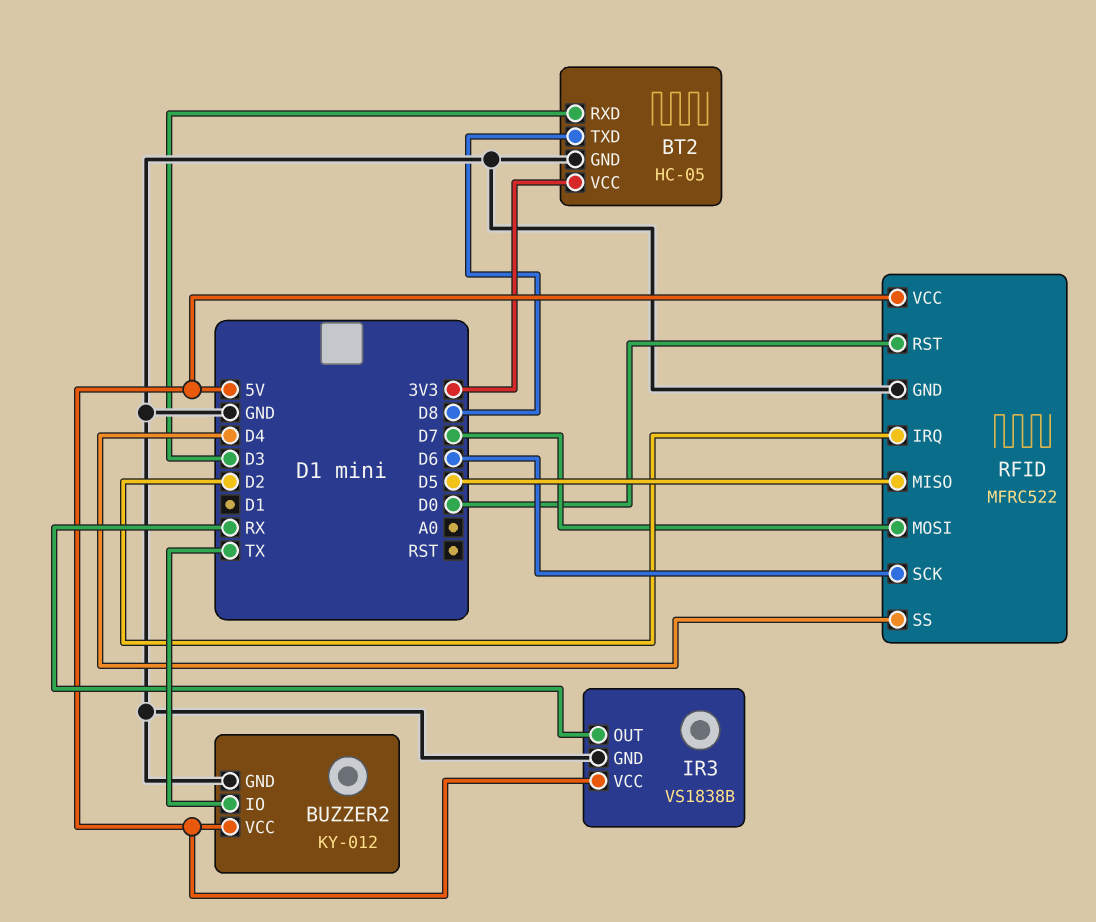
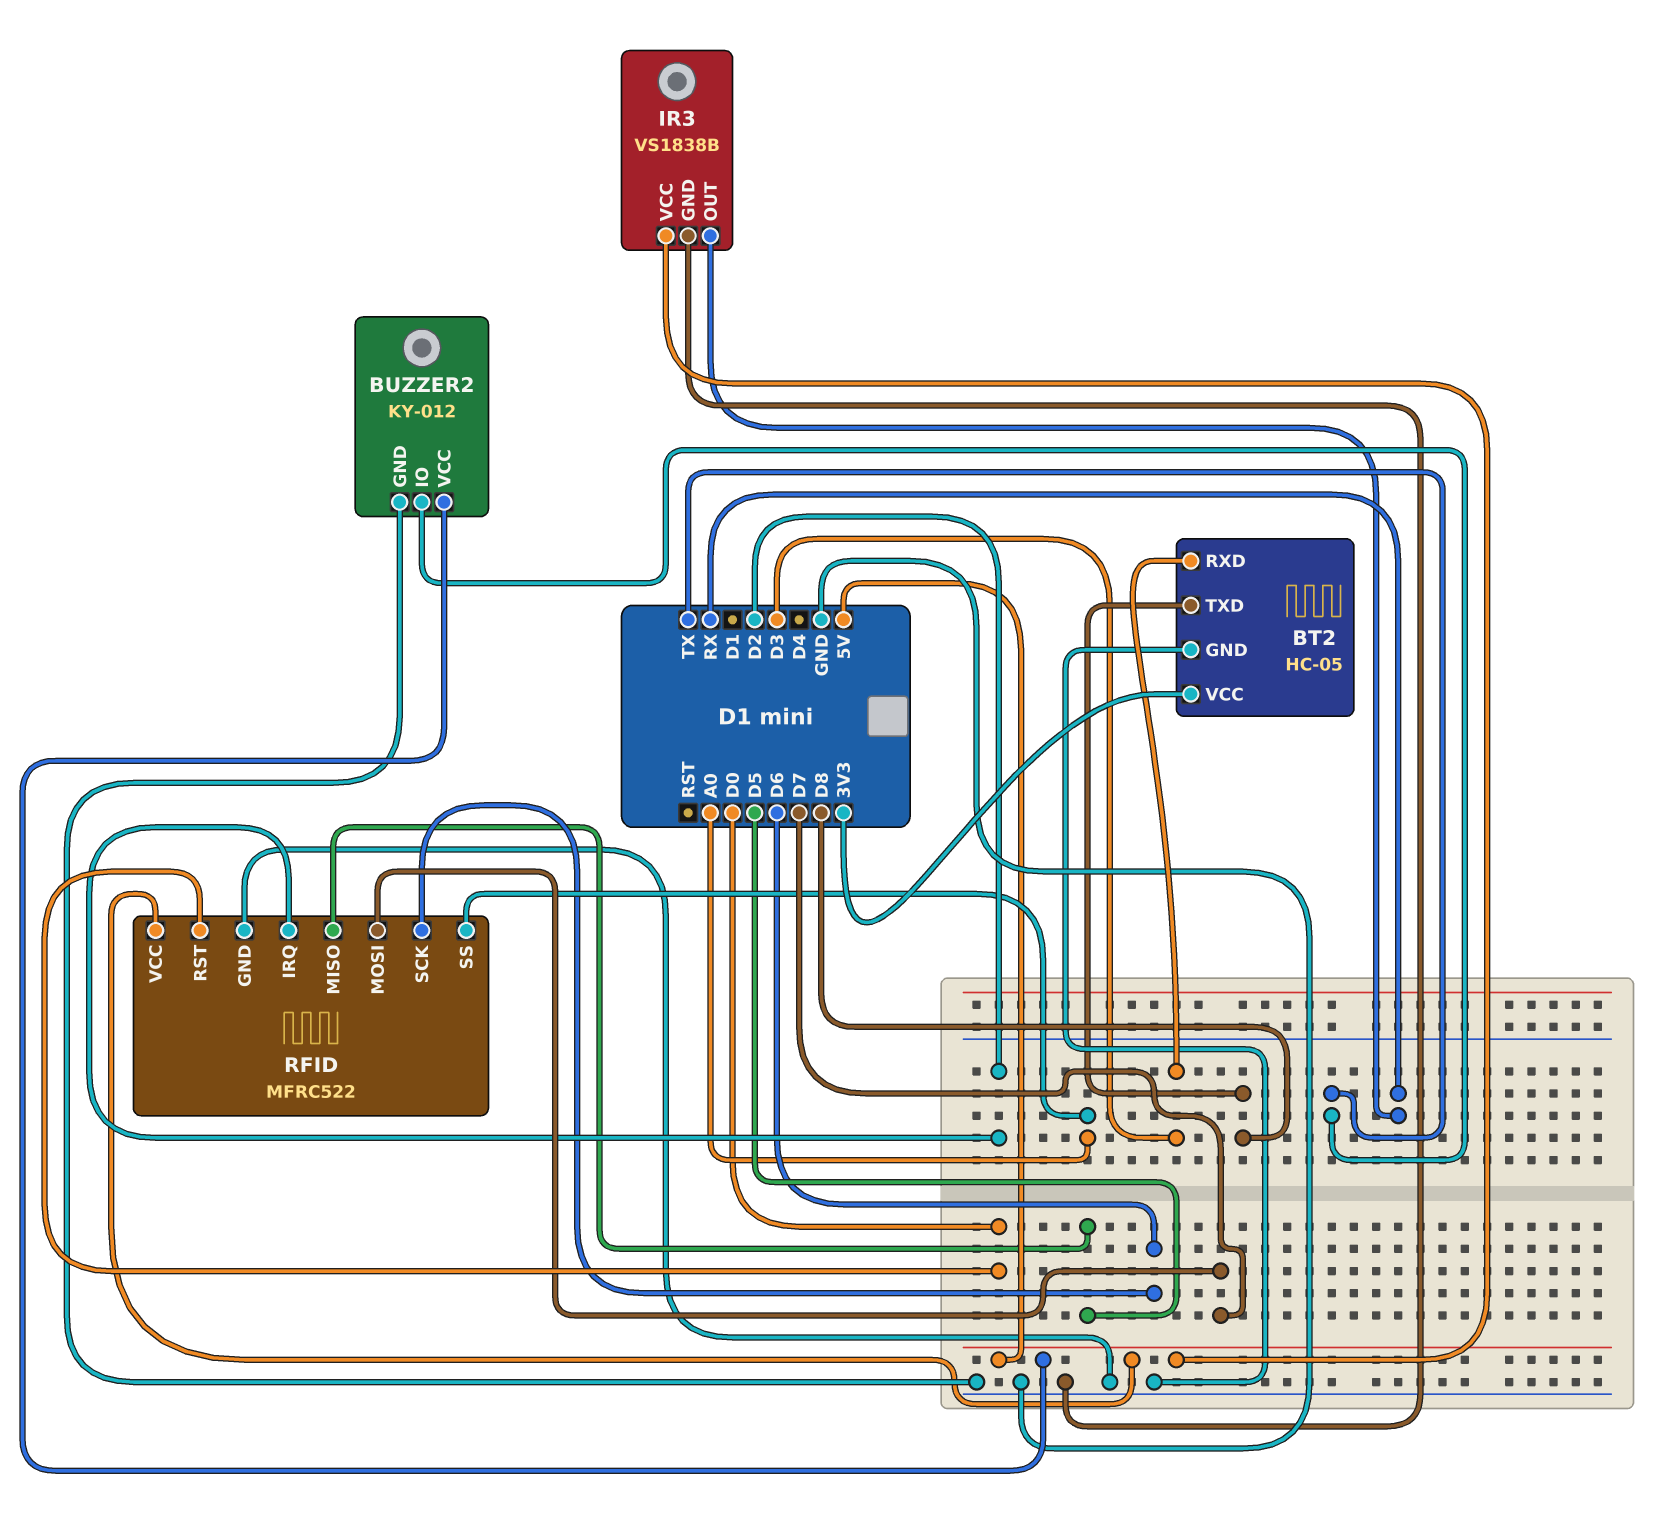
RFID pin SS: D4 -> A0

